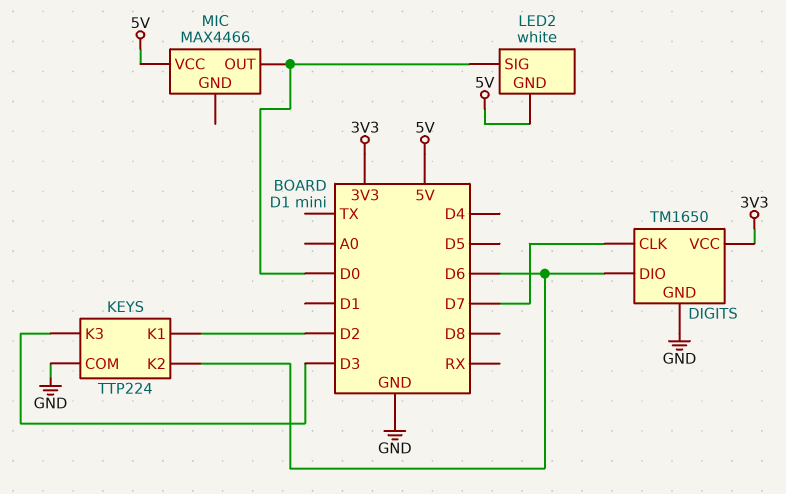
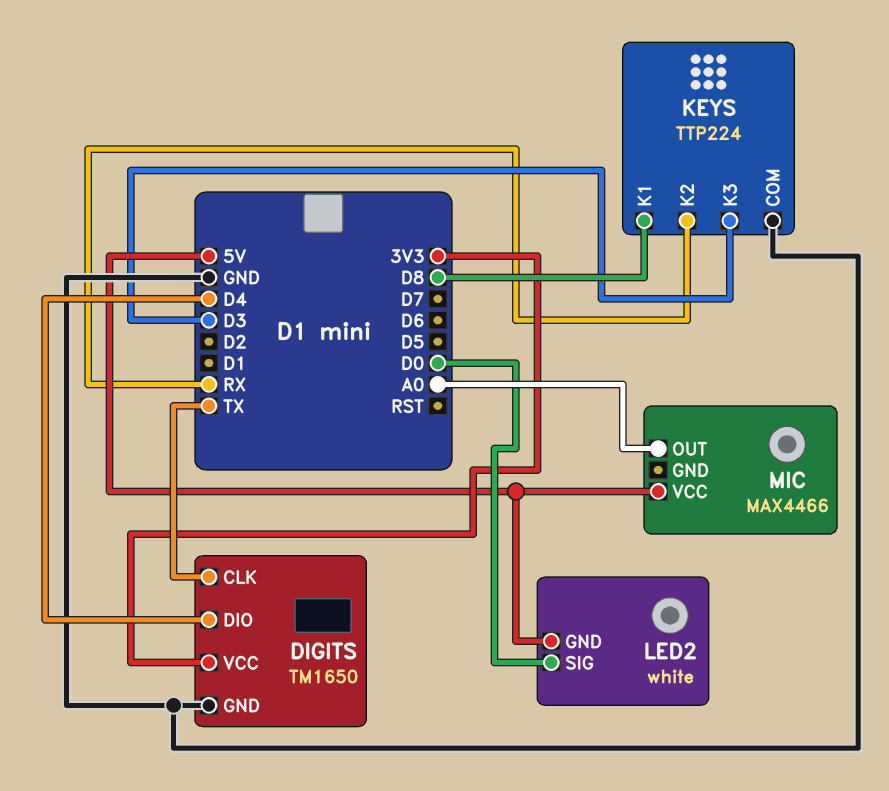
DIGITS pin CLK: D7 -> TX
DIGITS pin DIO: D6 -> D4
KEYS pin K1: D2 -> D8
KEYS pin K2: D6 -> RX
MIC pin OUT: D0 -> A0

